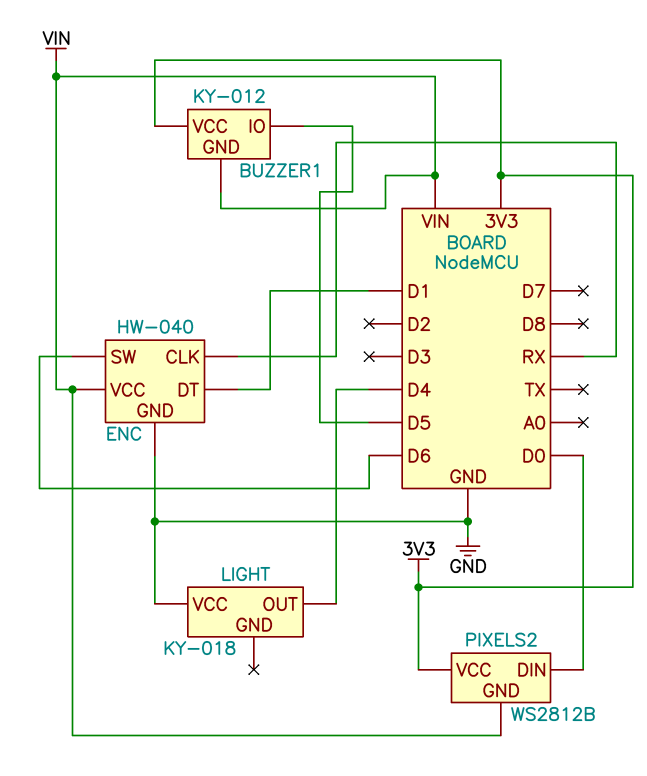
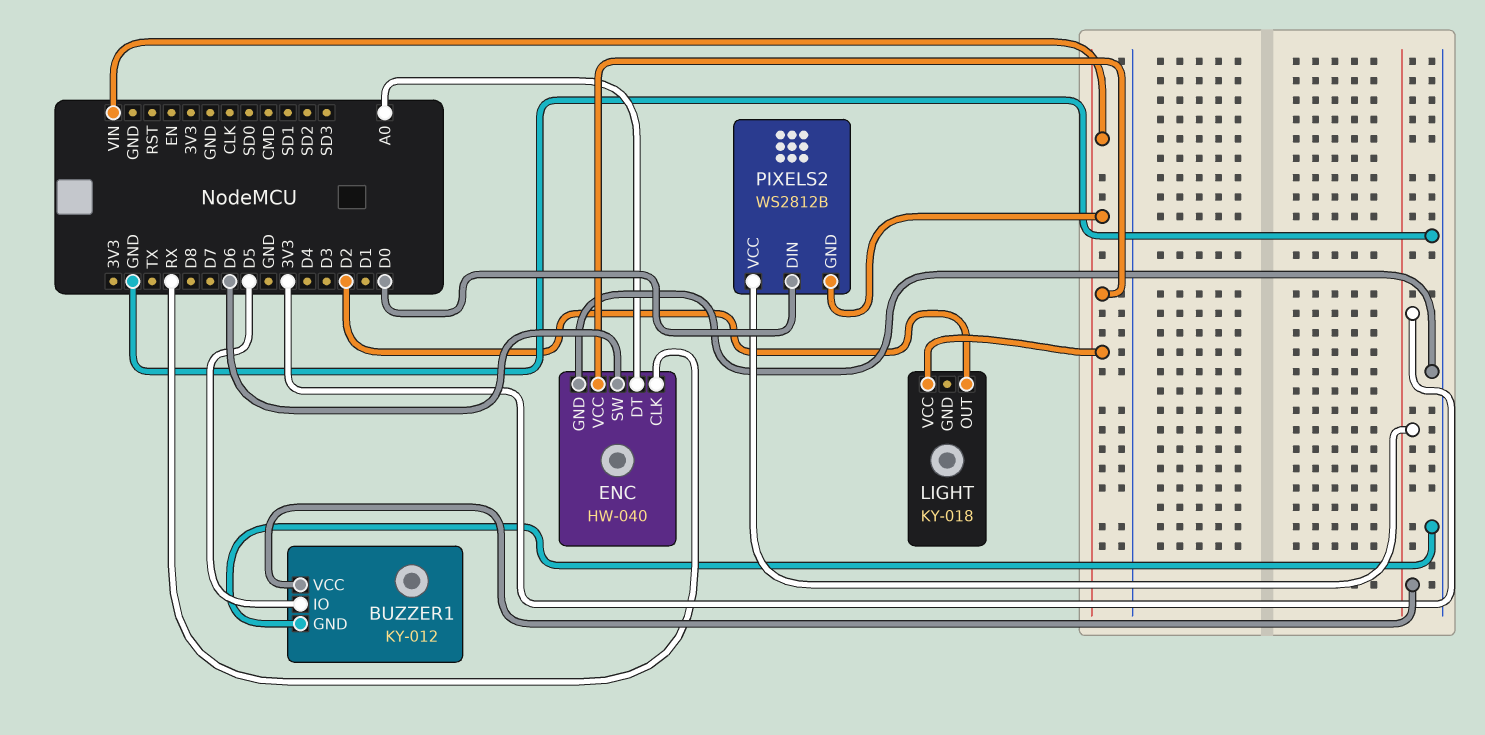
BUZZER1 pin GND: VIN -> GND
ENC pin DT: D1 -> A0
LIGHT pin OUT: D4 -> D2
LIGHT pin VCC: GND -> VIN

